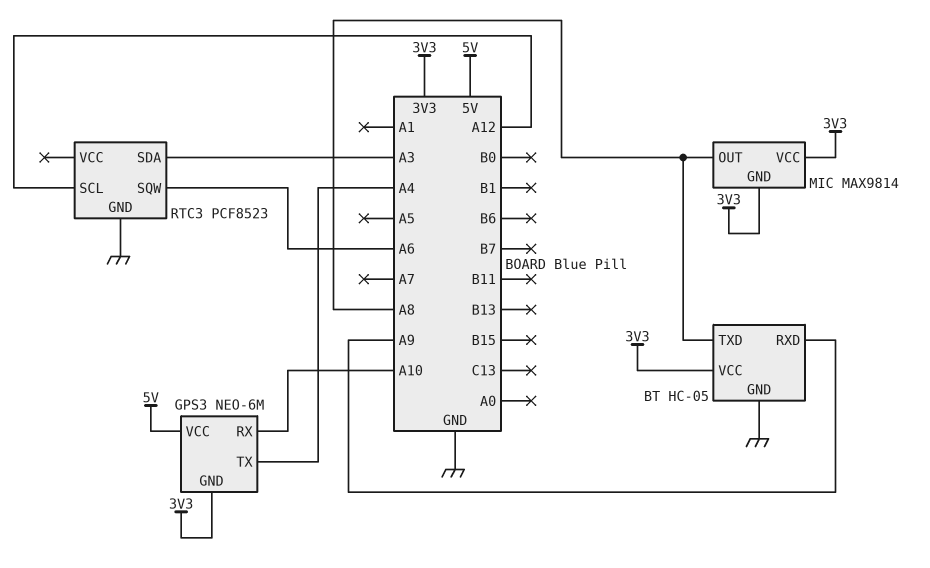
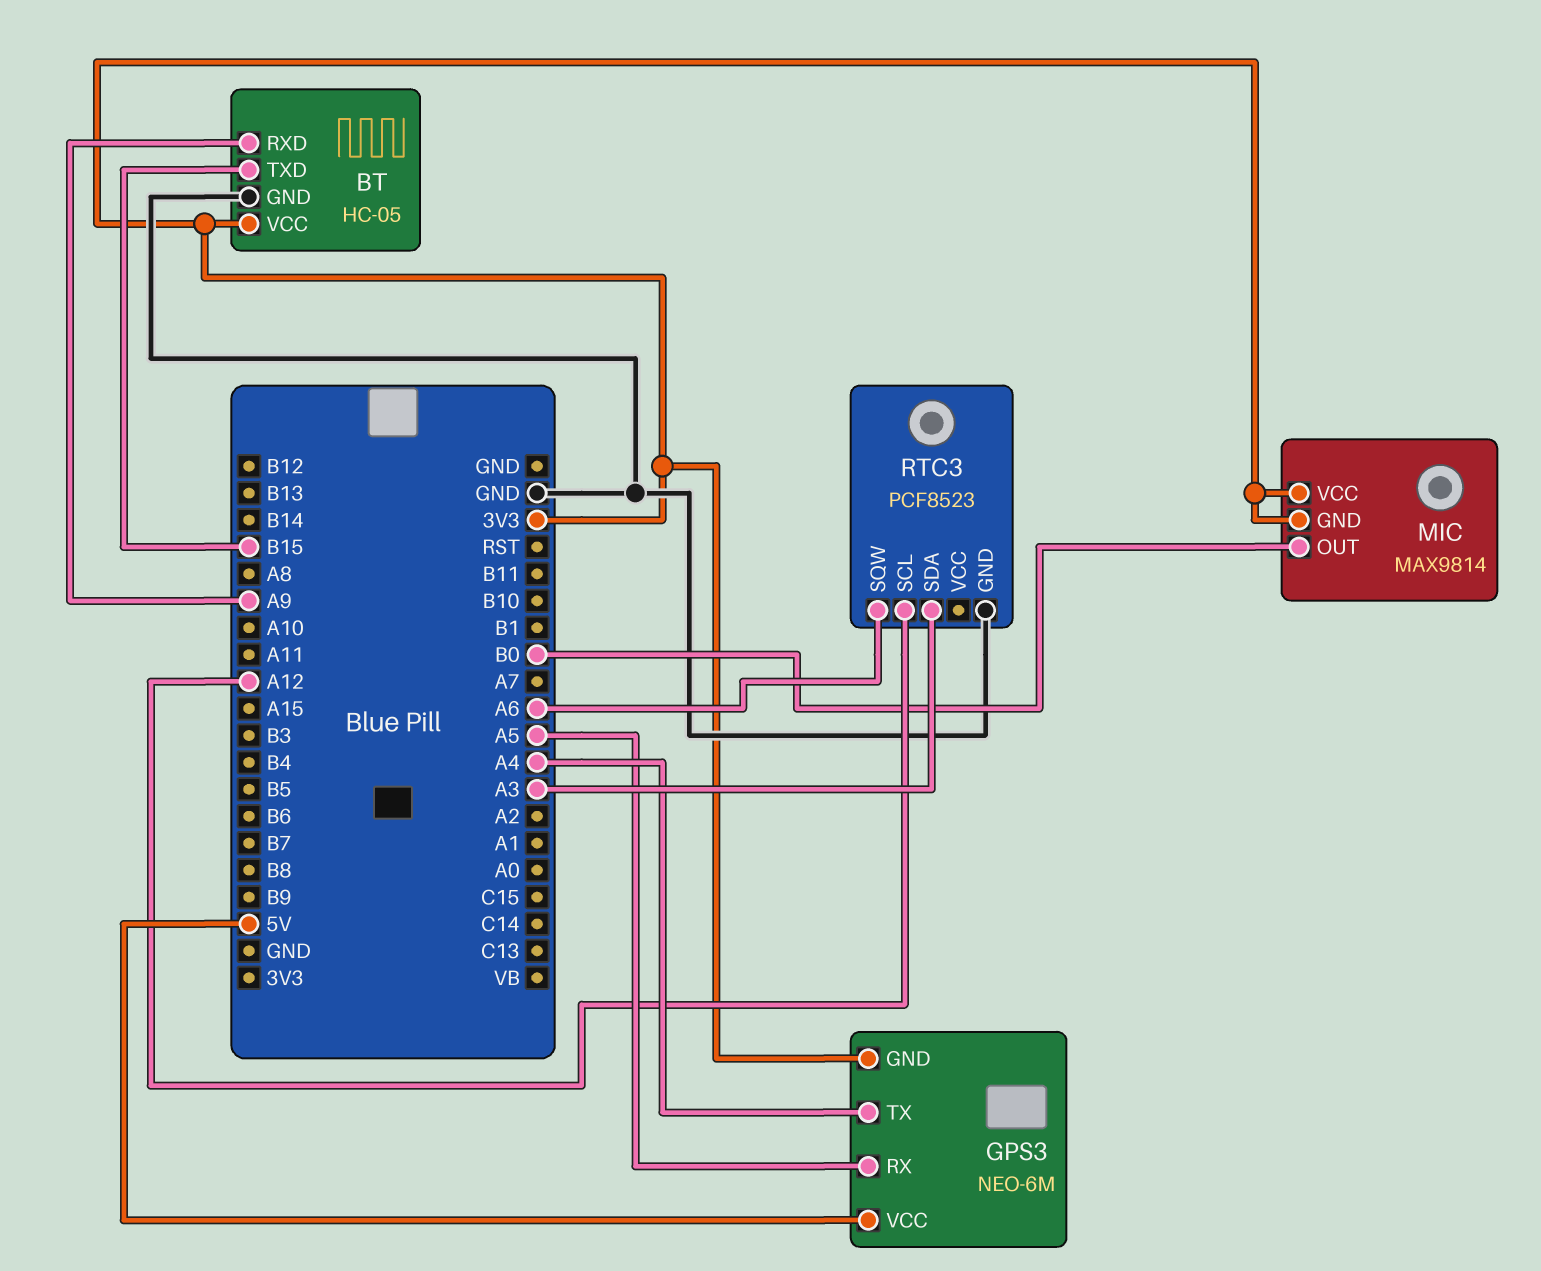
BT pin TXD: A8 -> B15
GPS3 pin RX: A10 -> A5
MIC pin OUT: A8 -> B0

